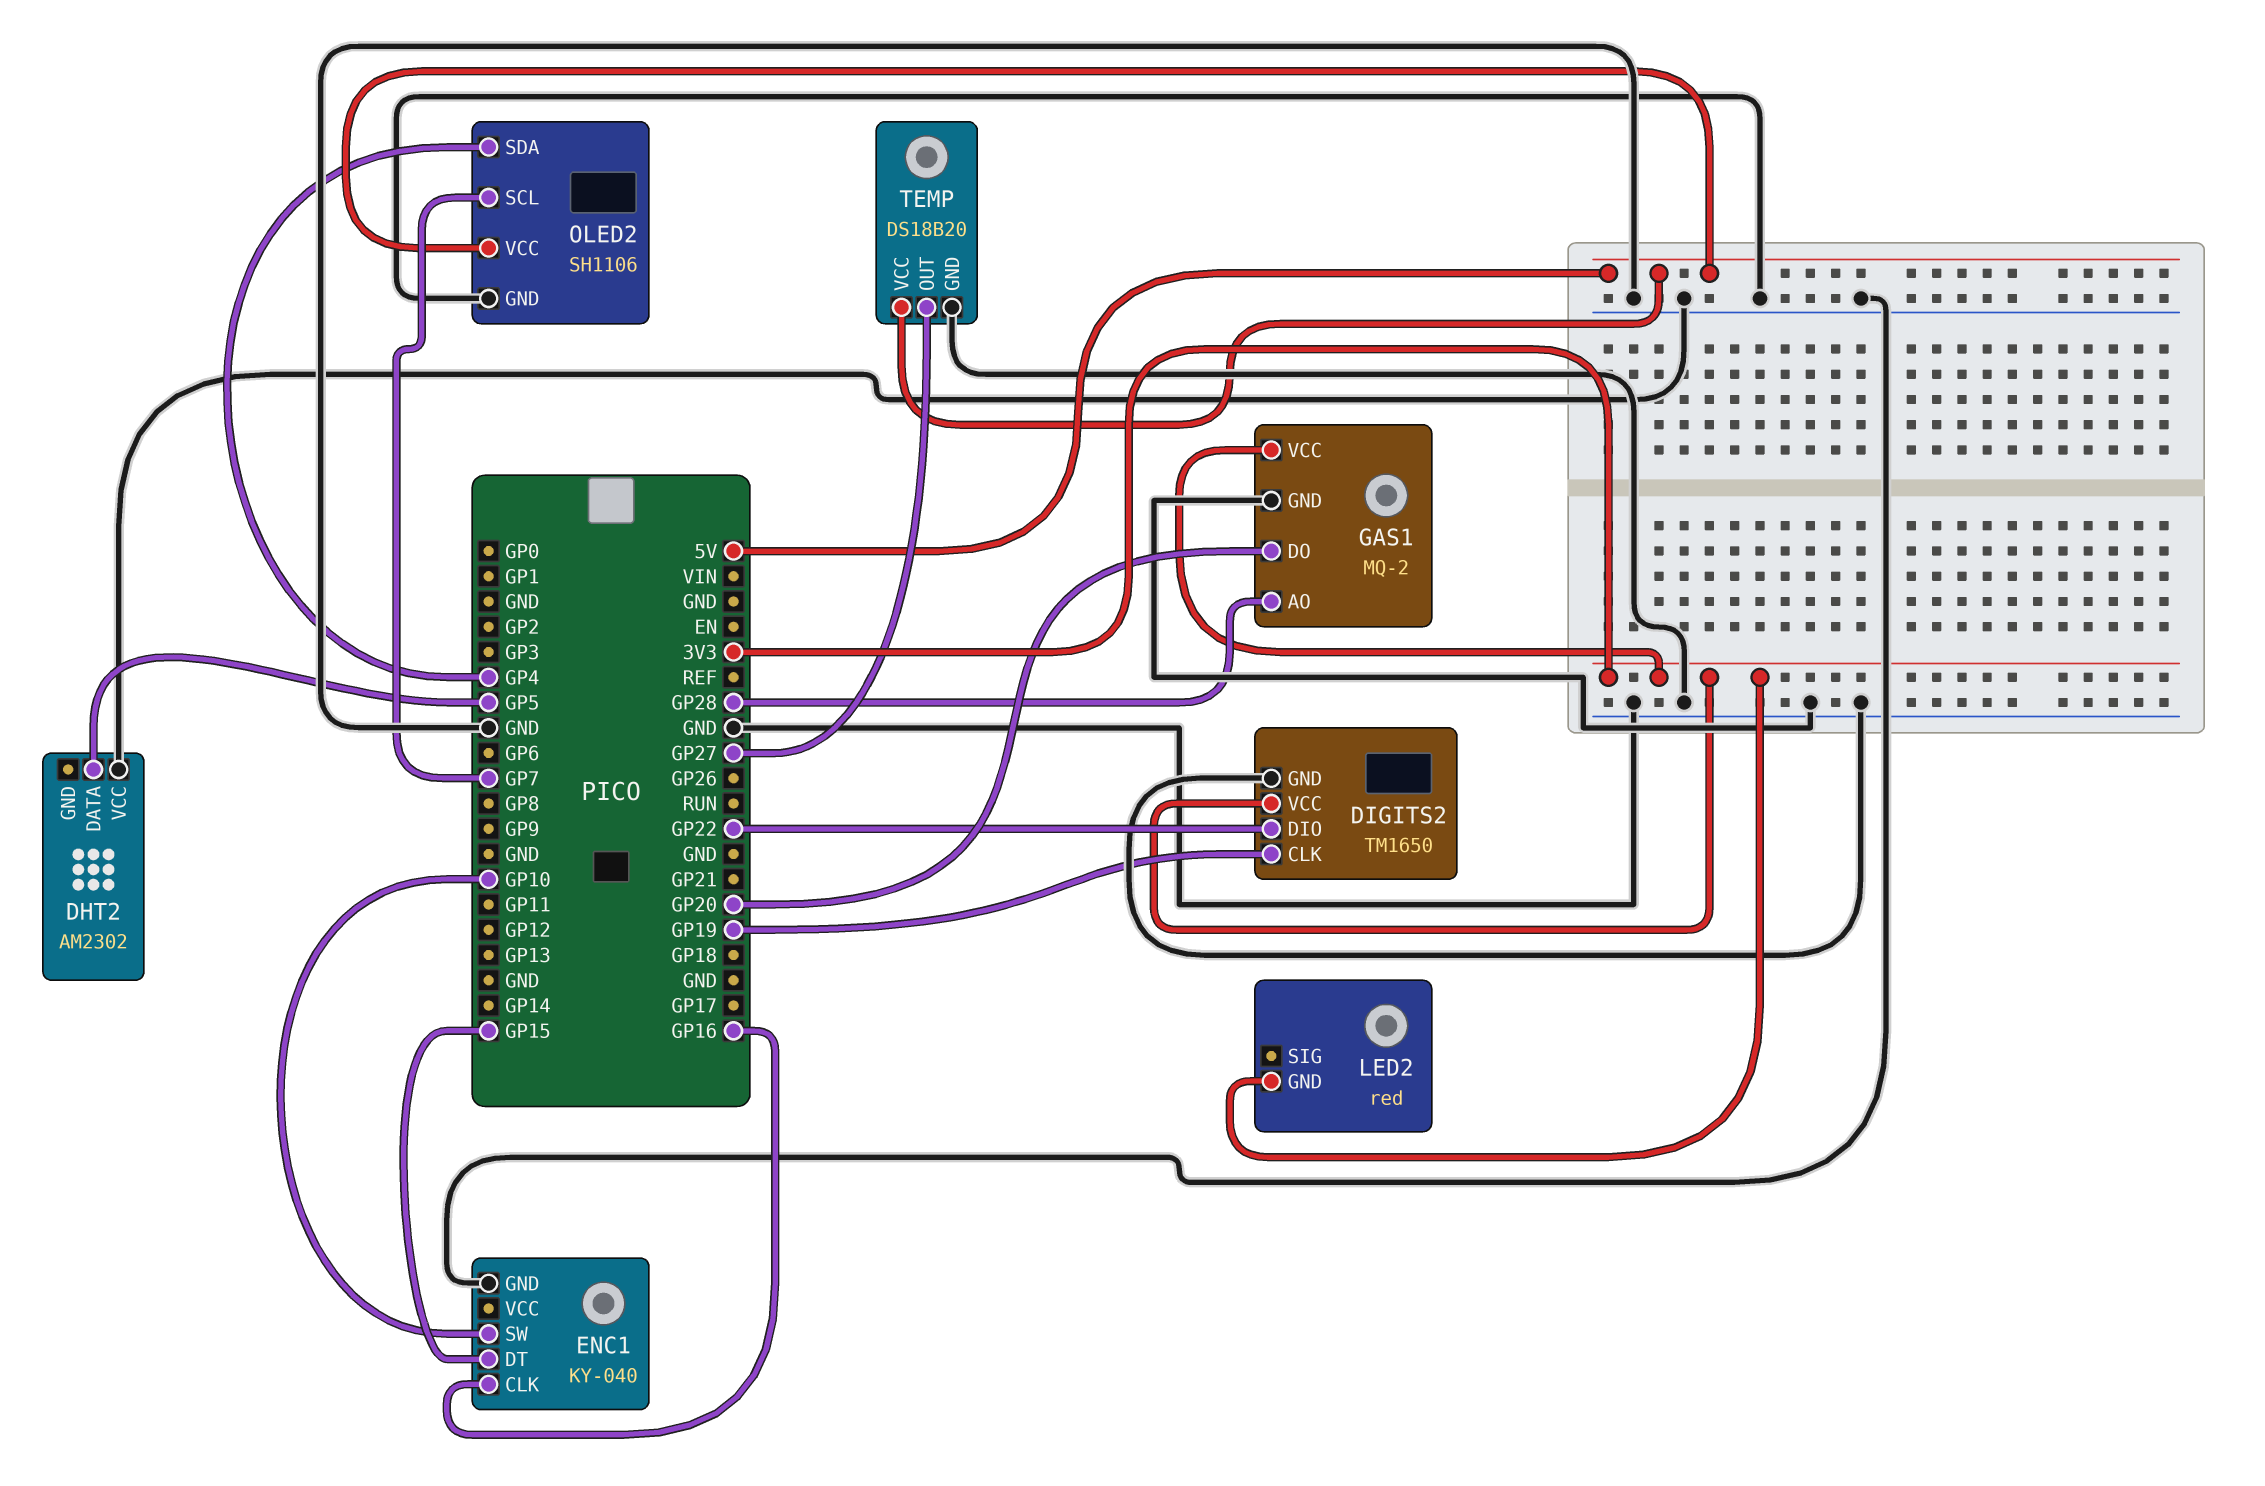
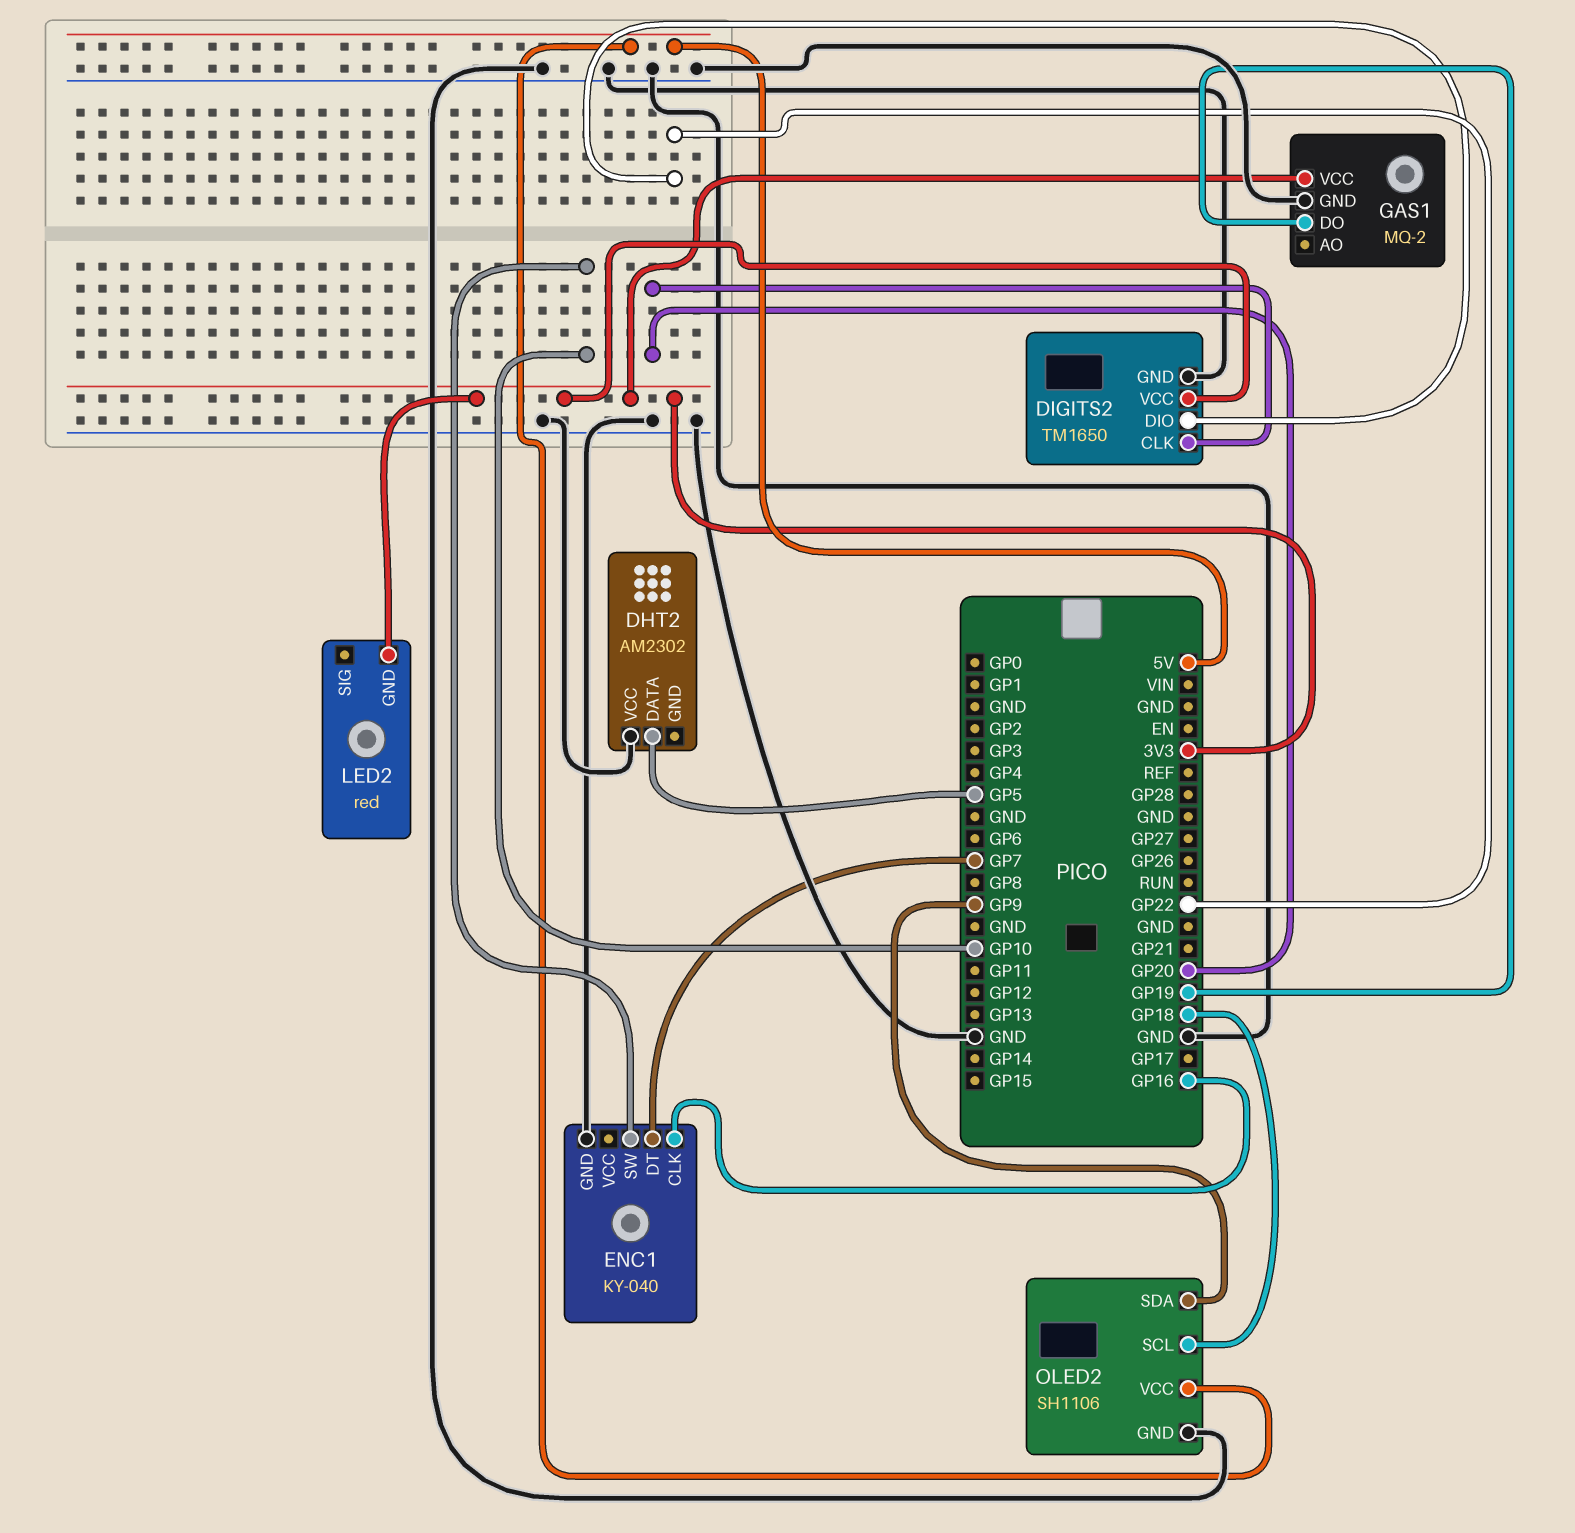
DIGITS2 pin CLK: GP19 -> GP20
ENC1 pin DT: GP15 -> GP7
GAS1 pin AO: GP28 -> none
GAS1 pin DO: GP20 -> GP19
OLED2 pin SCL: GP7 -> GP18
OLED2 pin SDA: GP4 -> GP9
TEMP: DS18B20 -> none
TEMP pin GND: GND -> none
TEMP pin OUT: GP27 -> none
TEMP pin VCC: 5V -> none

